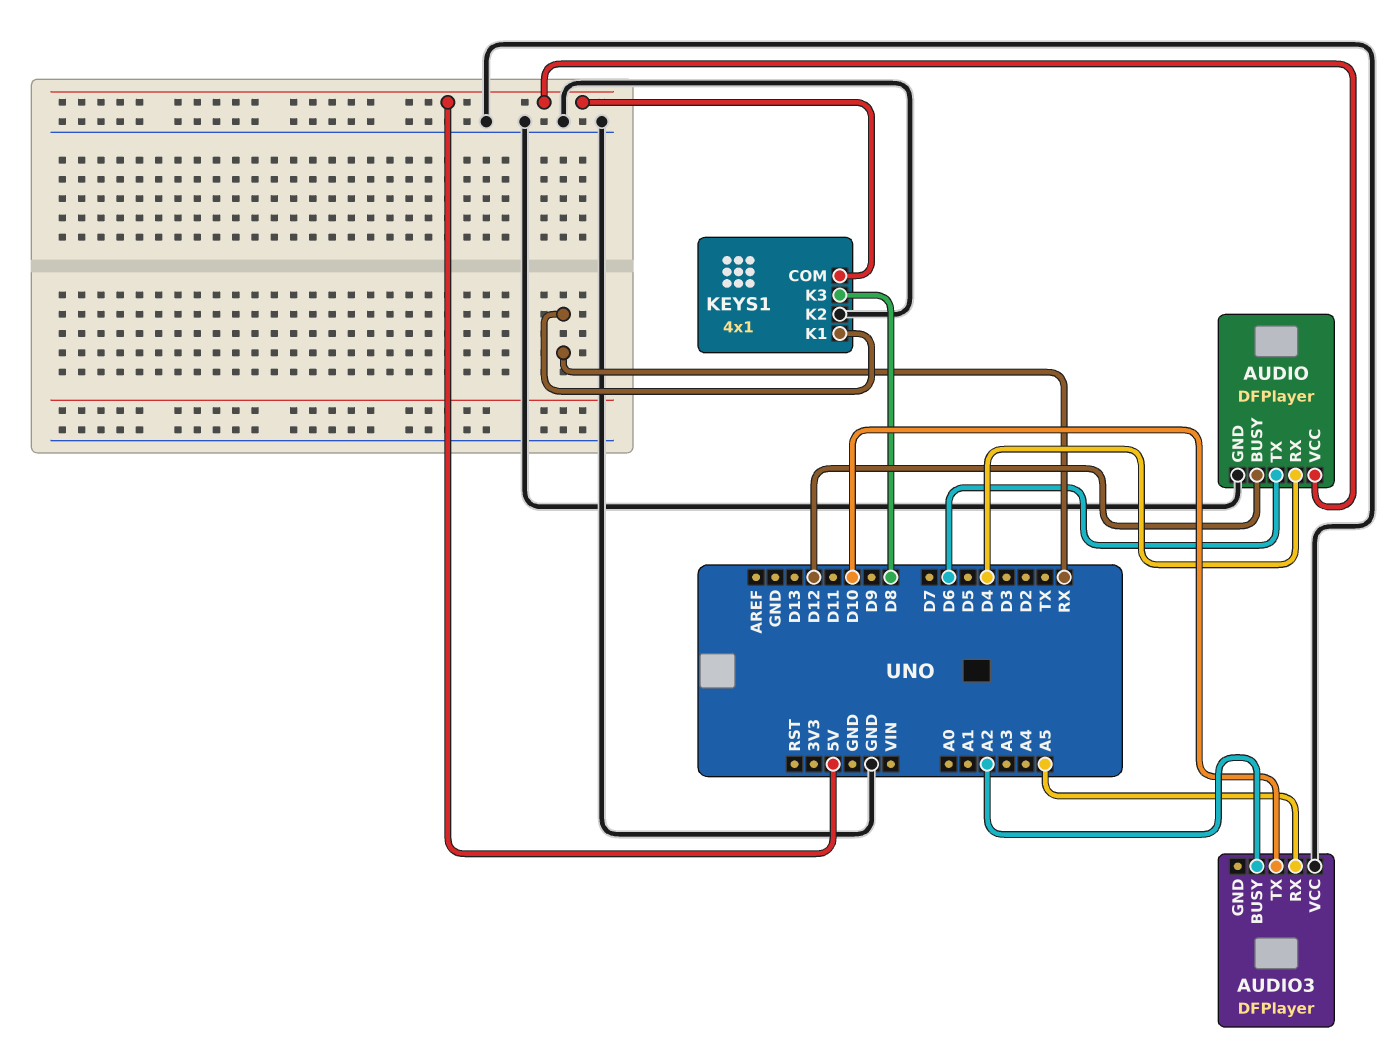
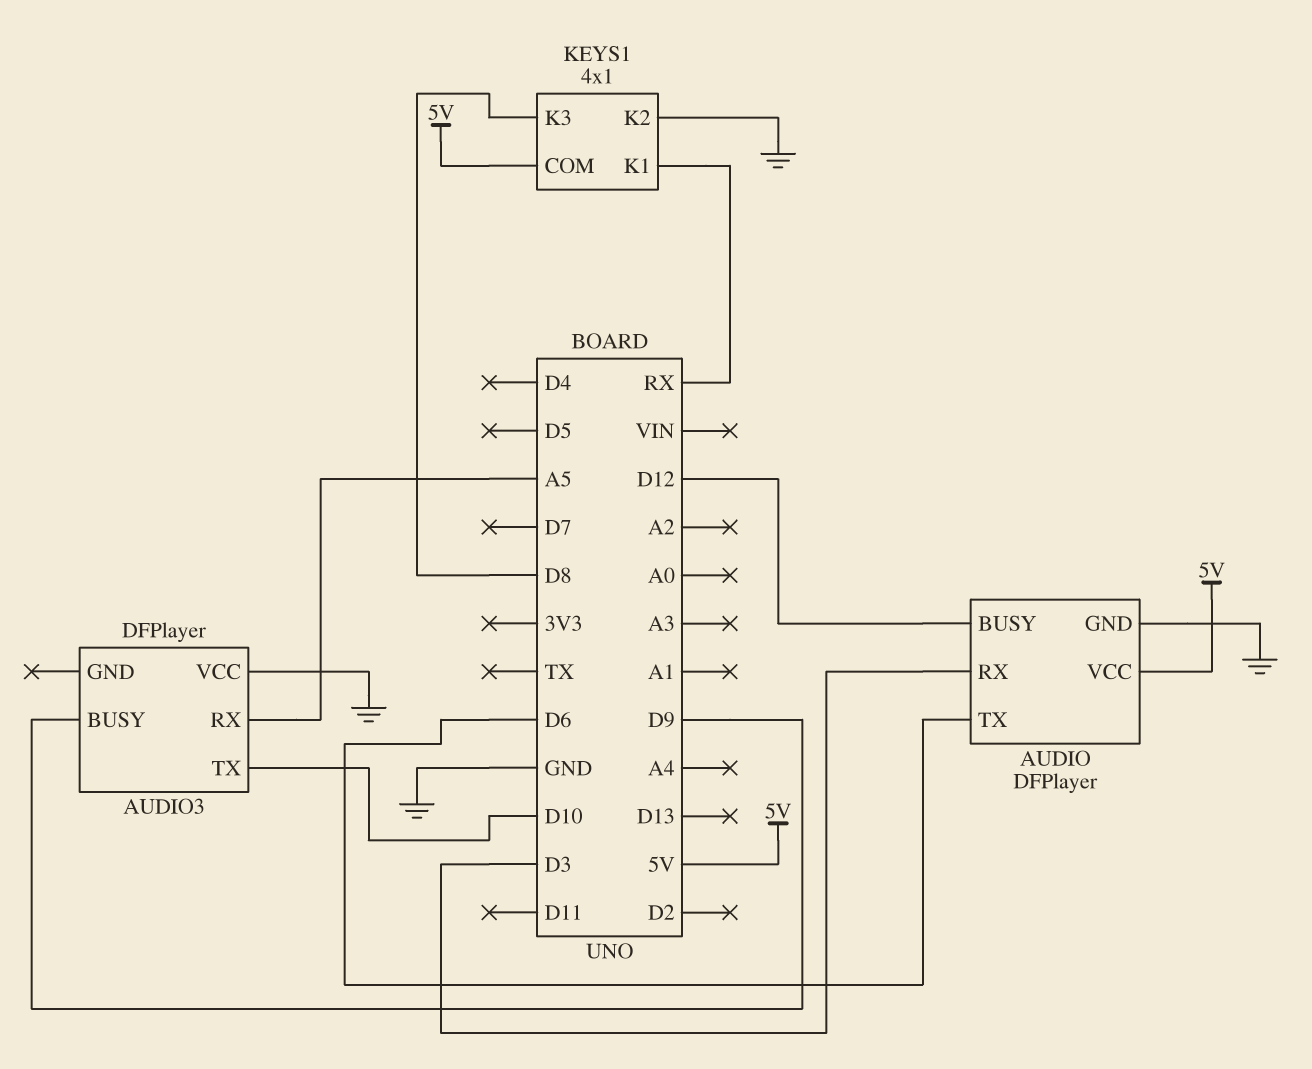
AUDIO pin RX: D4 -> D3
AUDIO3 pin BUSY: A2 -> D9

